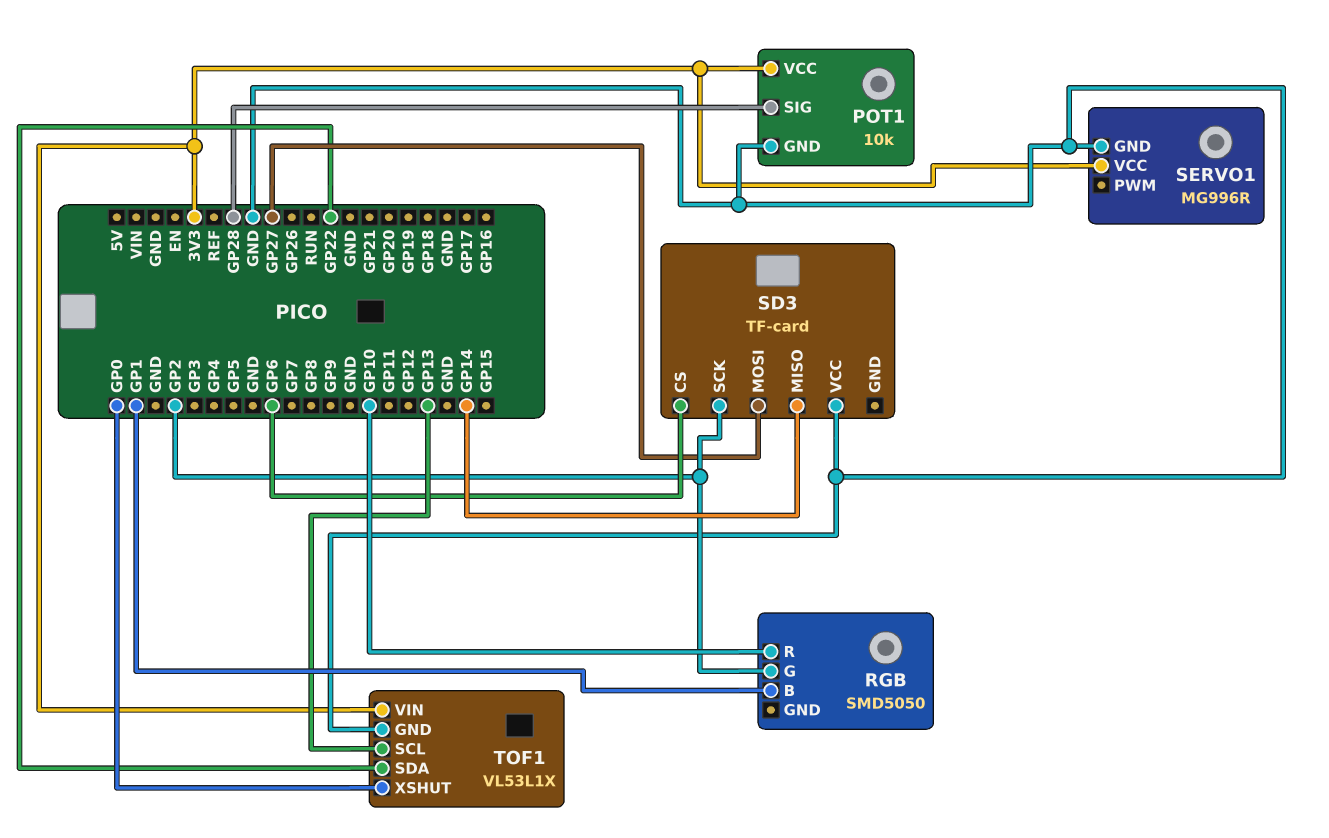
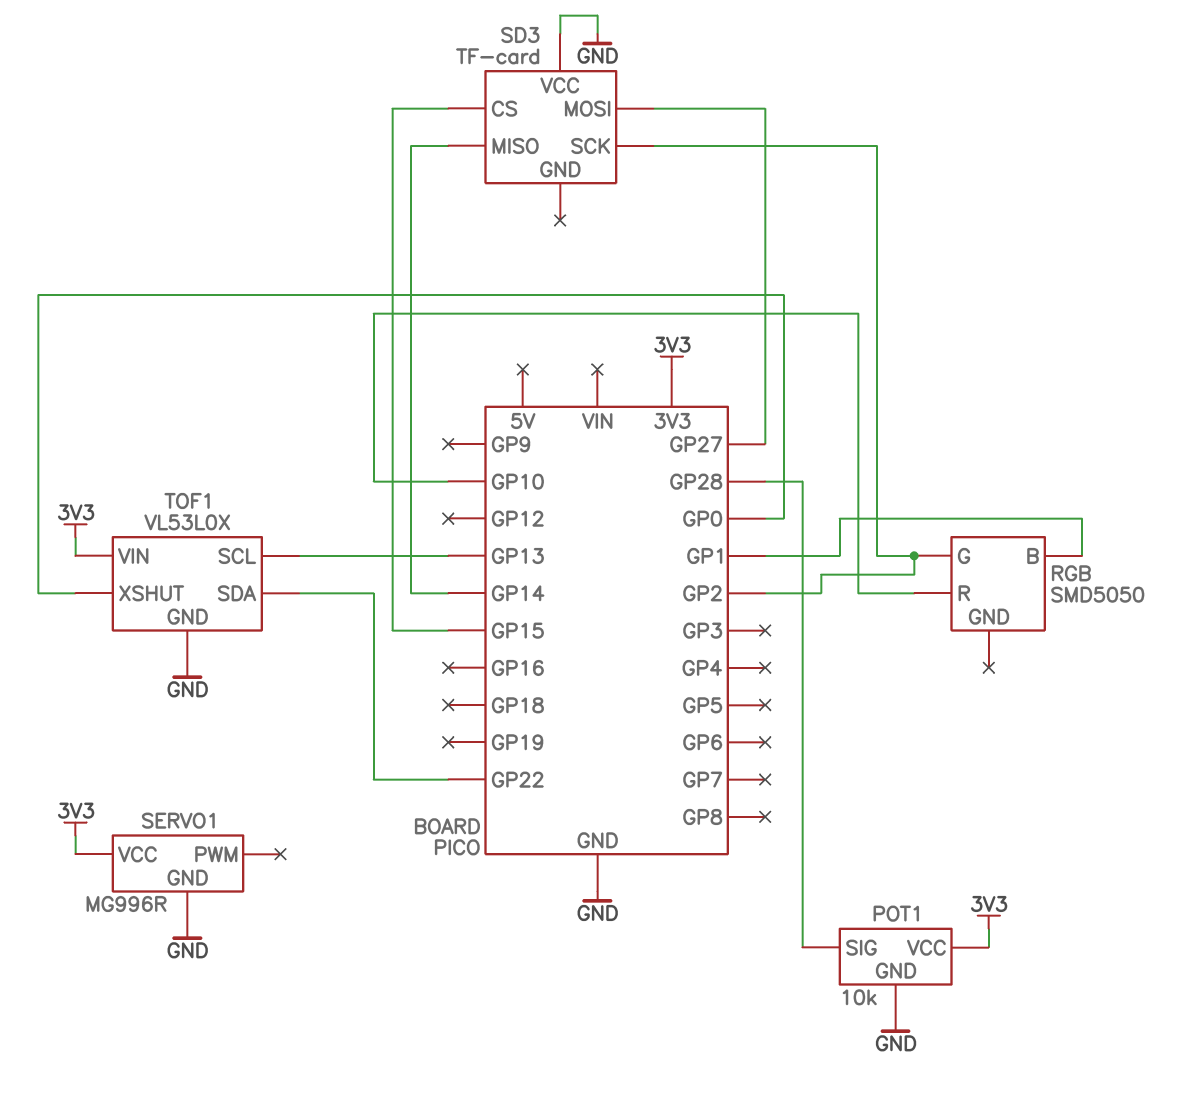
SD3 pin CS: GP6 -> GP15
TOF1: VL53L1X -> VL53L0X

